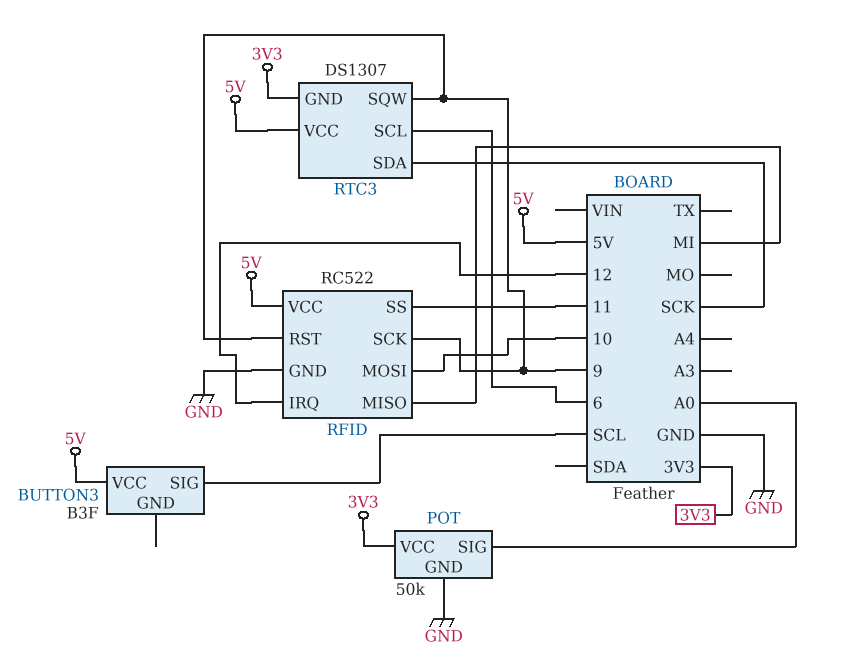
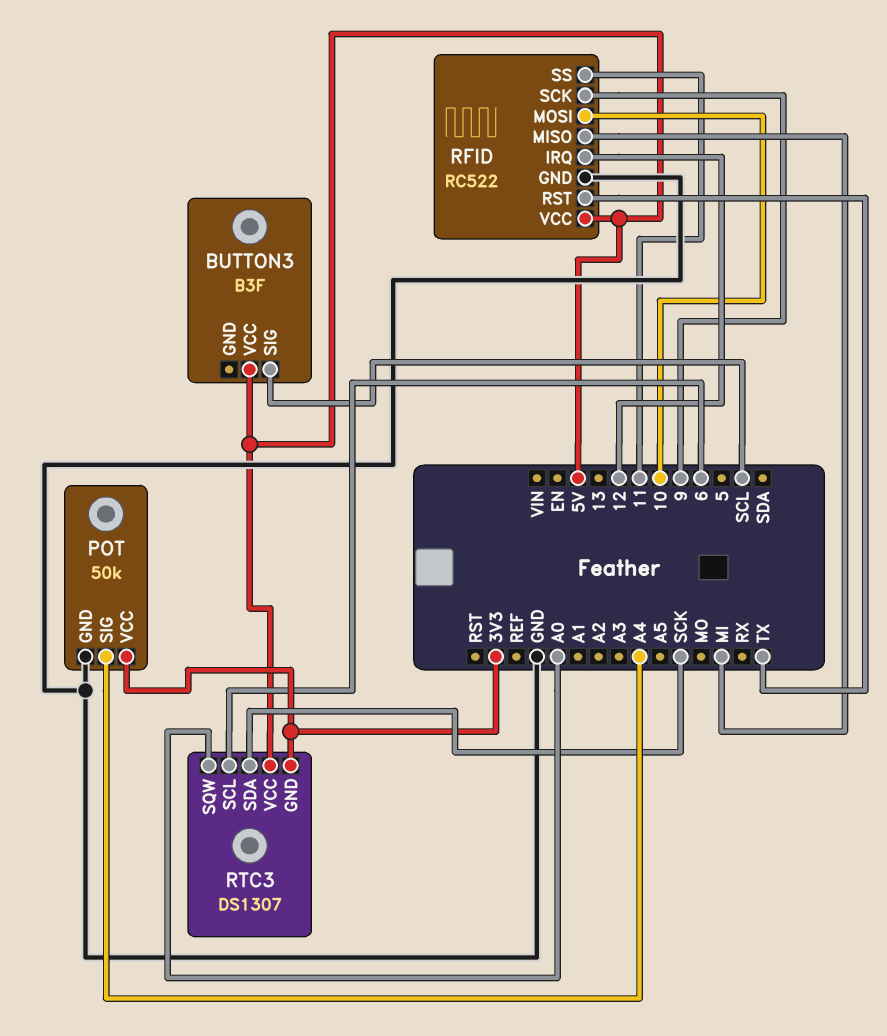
POT pin SIG: A0 -> A4
RFID pin RST: 9 -> TX
RTC3 pin SQW: 9 -> A0

